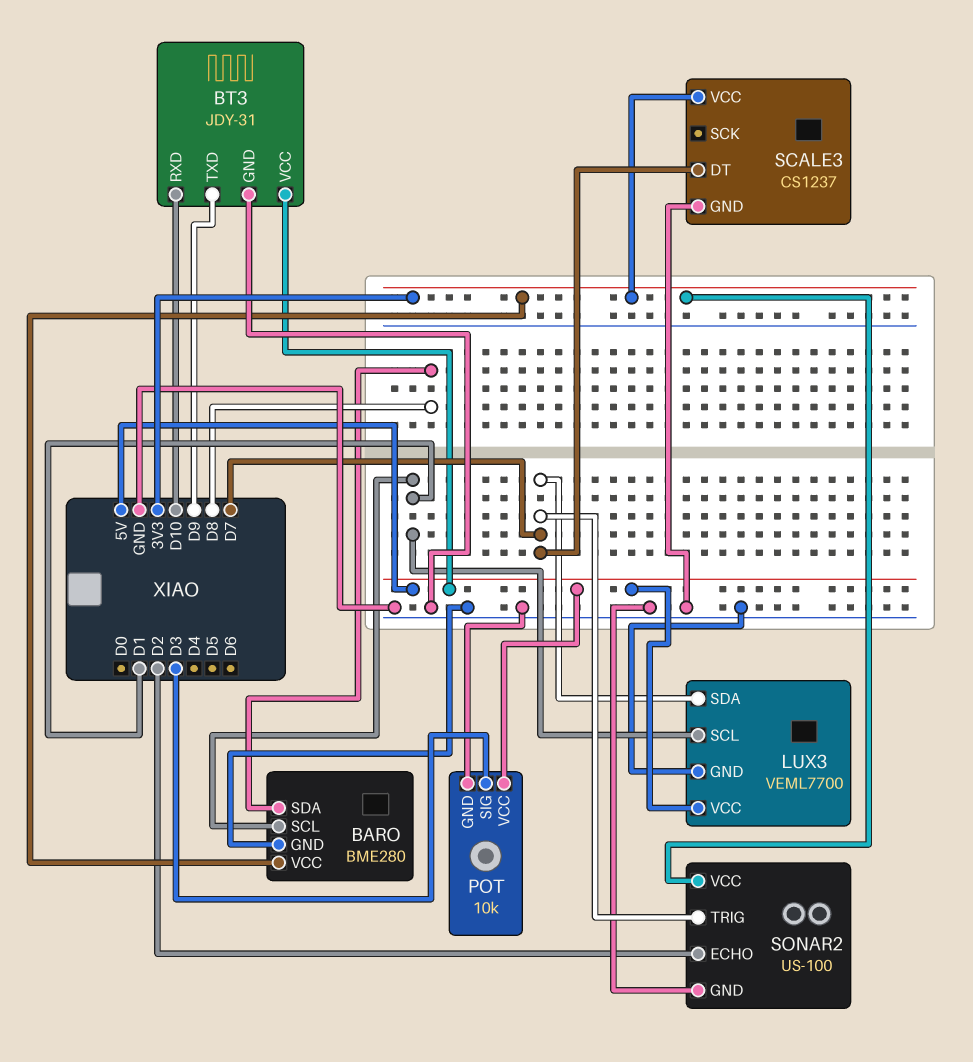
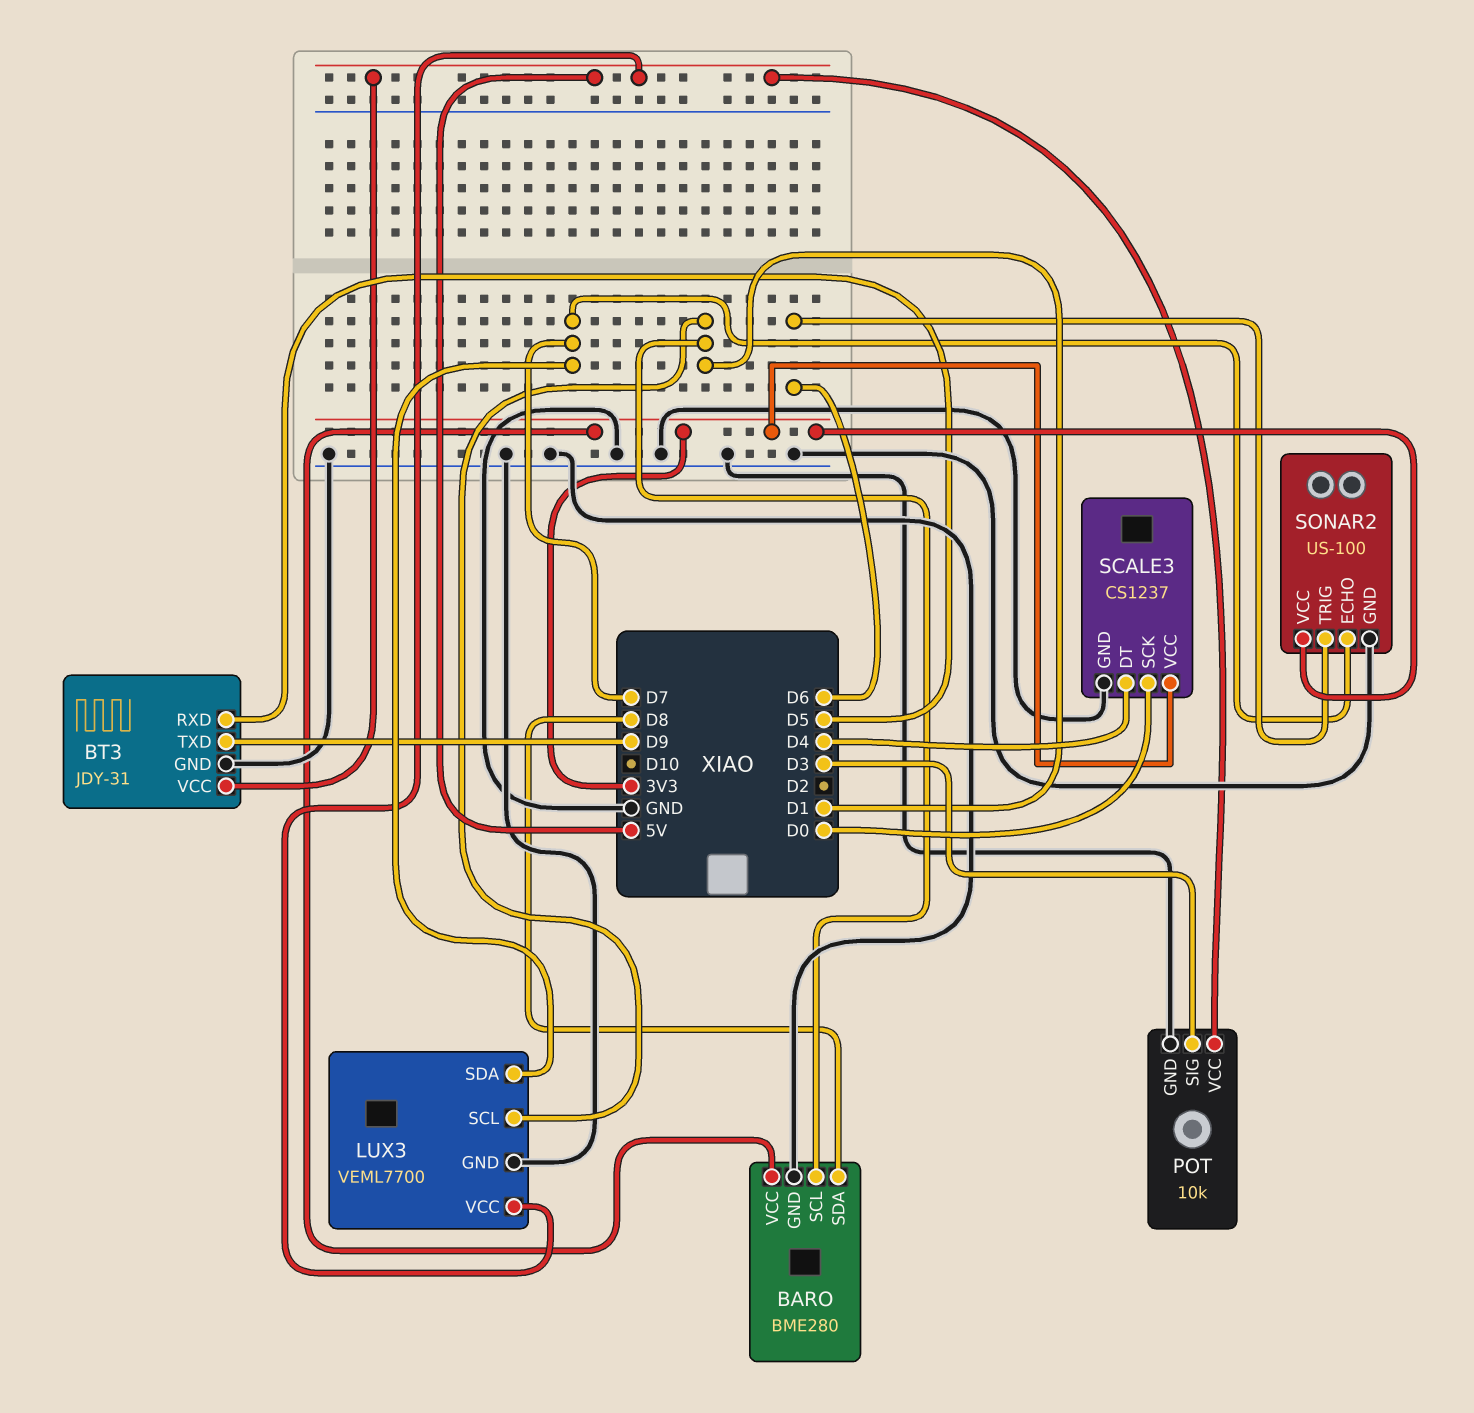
BT3 pin RXD: D10 -> D5
SCALE3 pin DT: D7 -> D4
SCALE3 pin SCK: none -> D0
SONAR2 pin ECHO: D2 -> D7
SONAR2 pin TRIG: D7 -> D6

